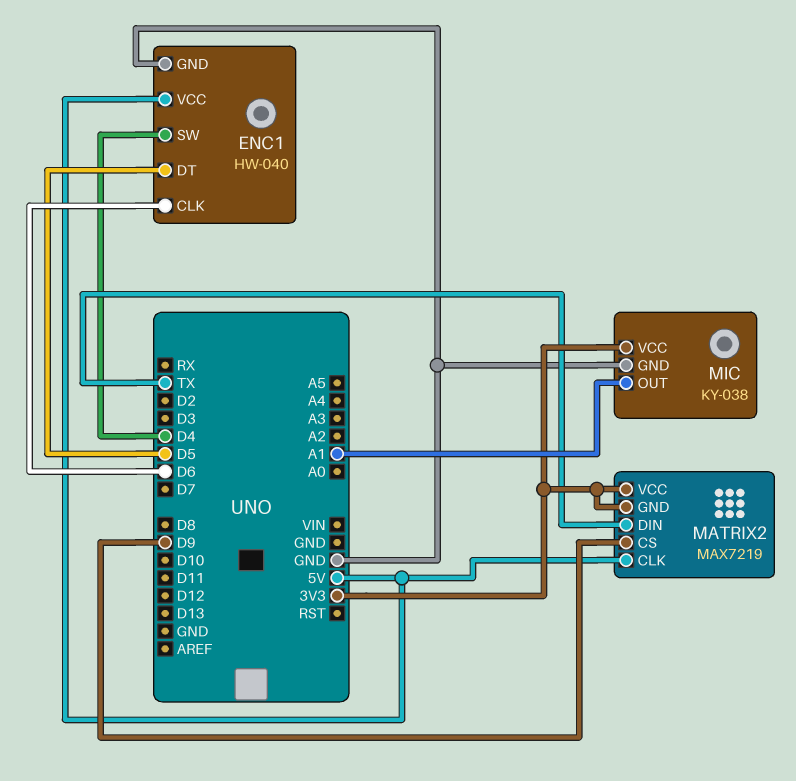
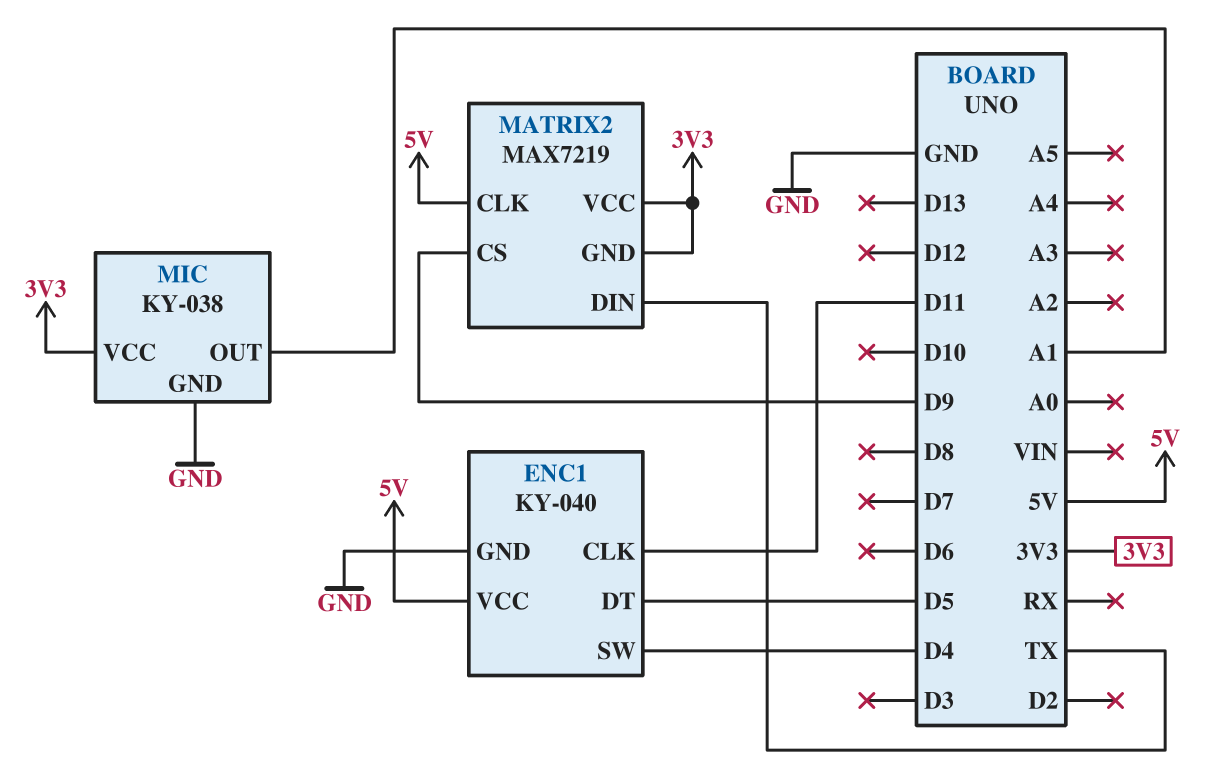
ENC1: HW-040 -> KY-040
ENC1 pin CLK: D6 -> D11

